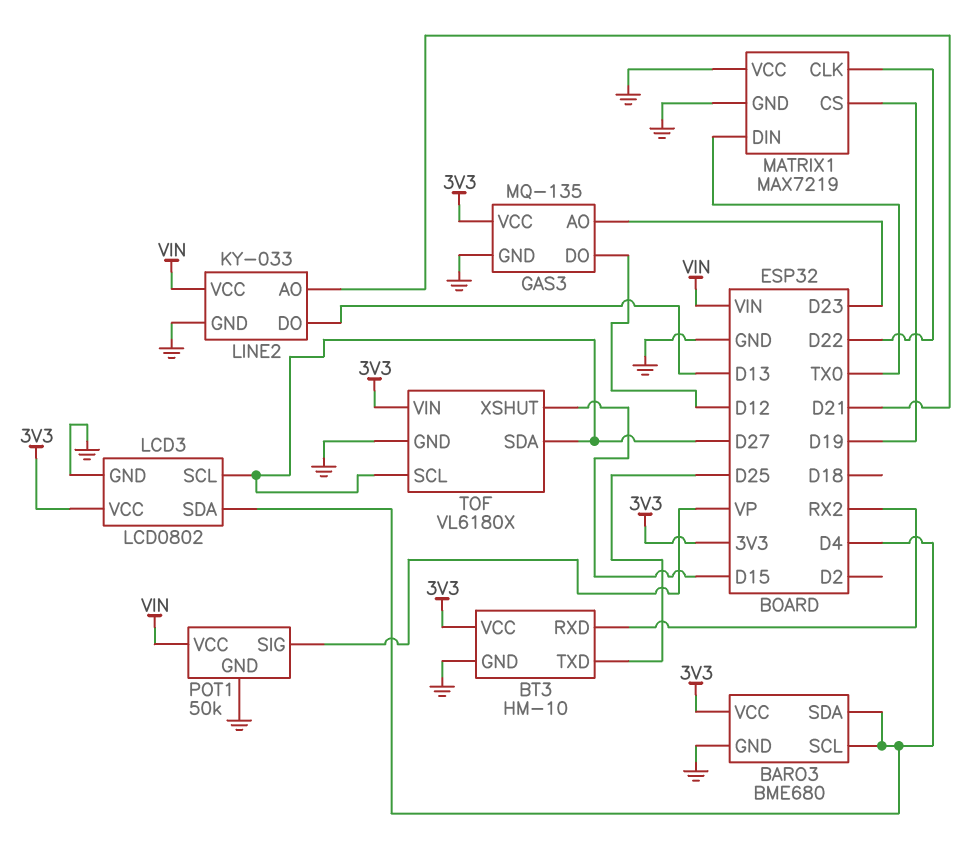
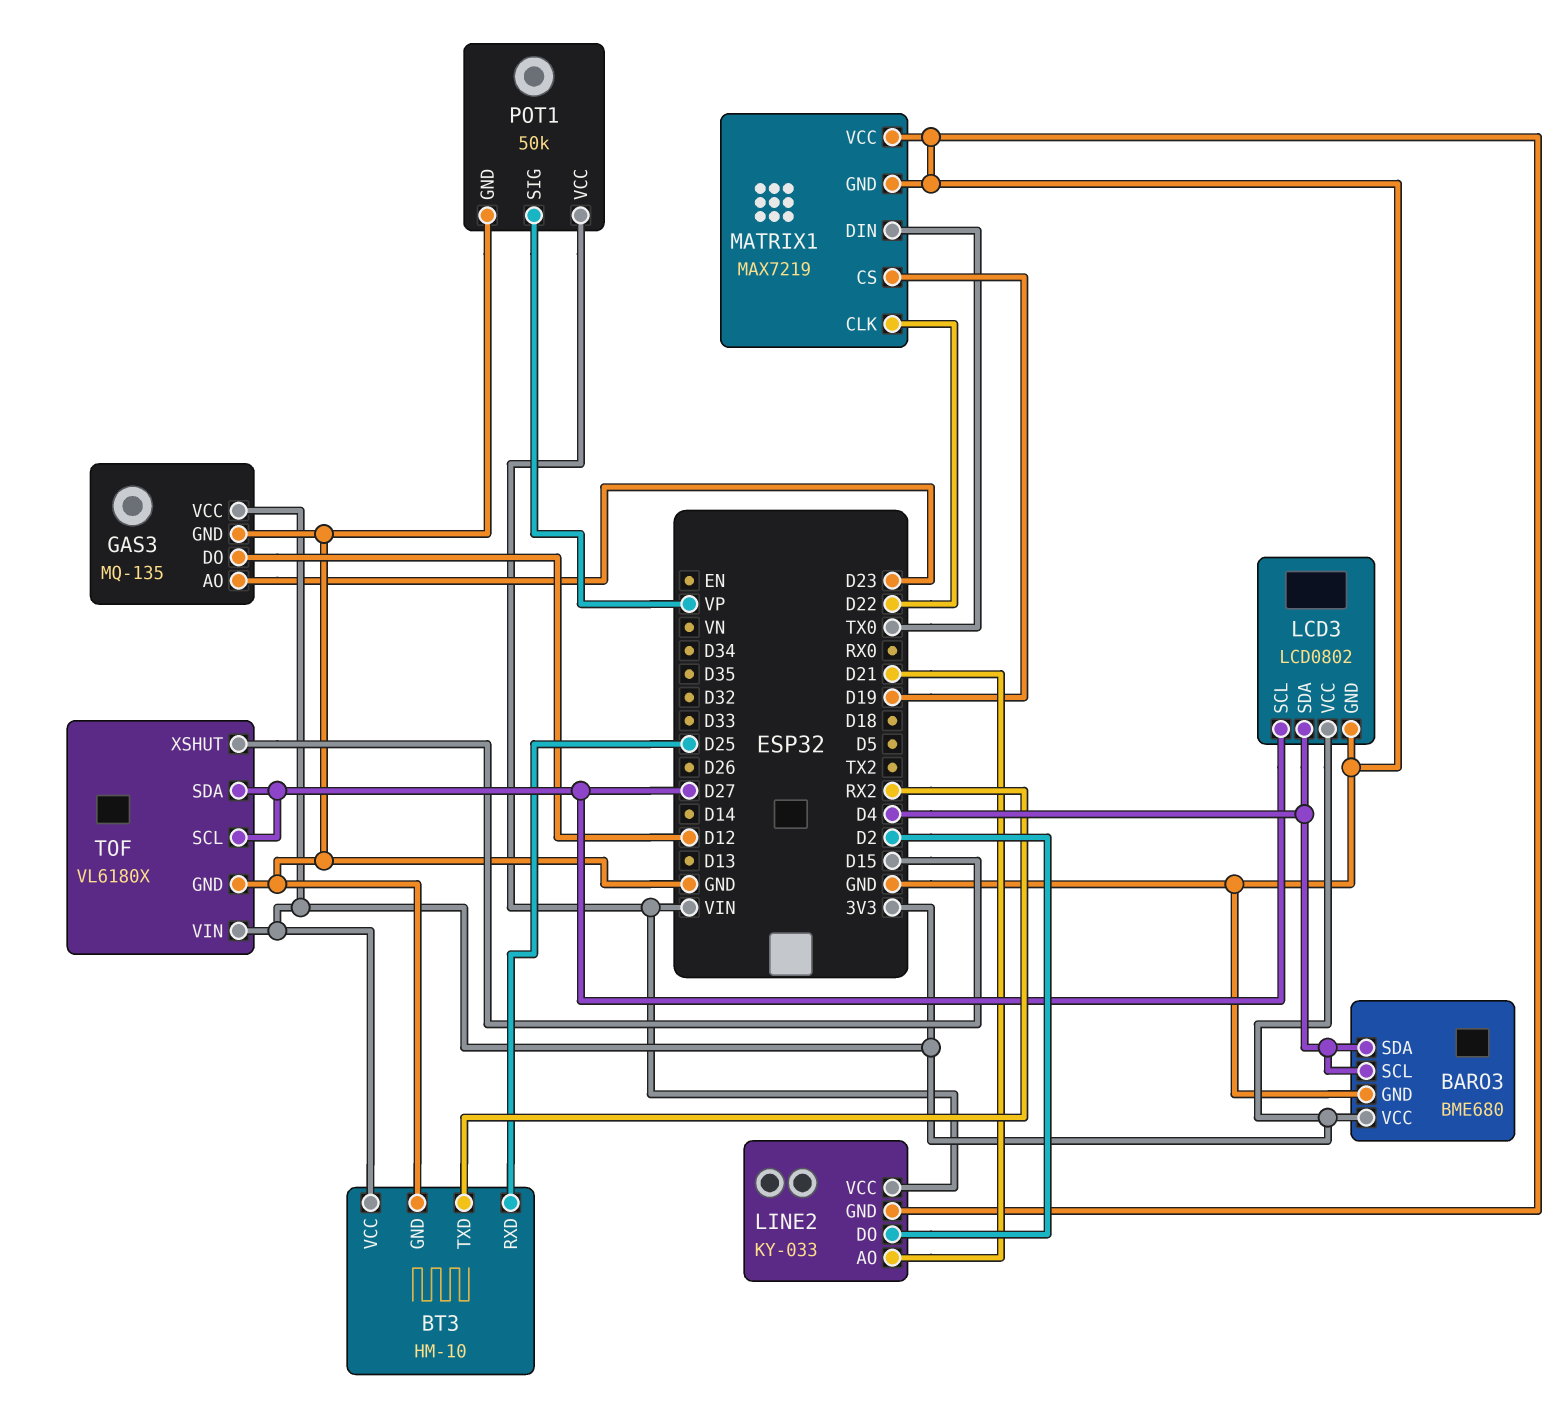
BT3 pin RXD: RX2 -> D25
BT3 pin TXD: D25 -> RX2
LINE2 pin DO: D13 -> D2

